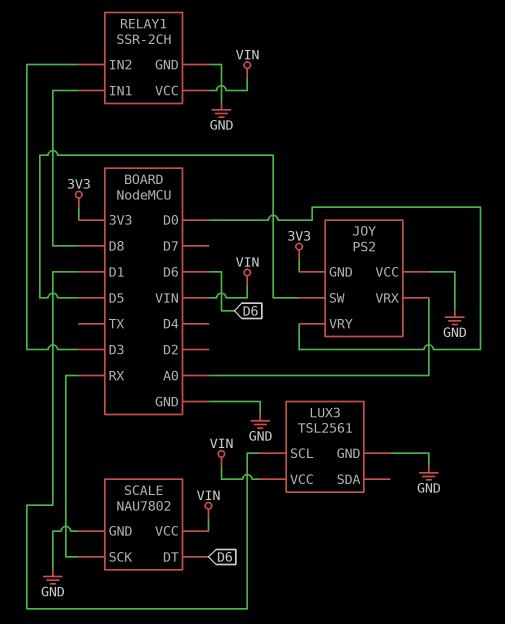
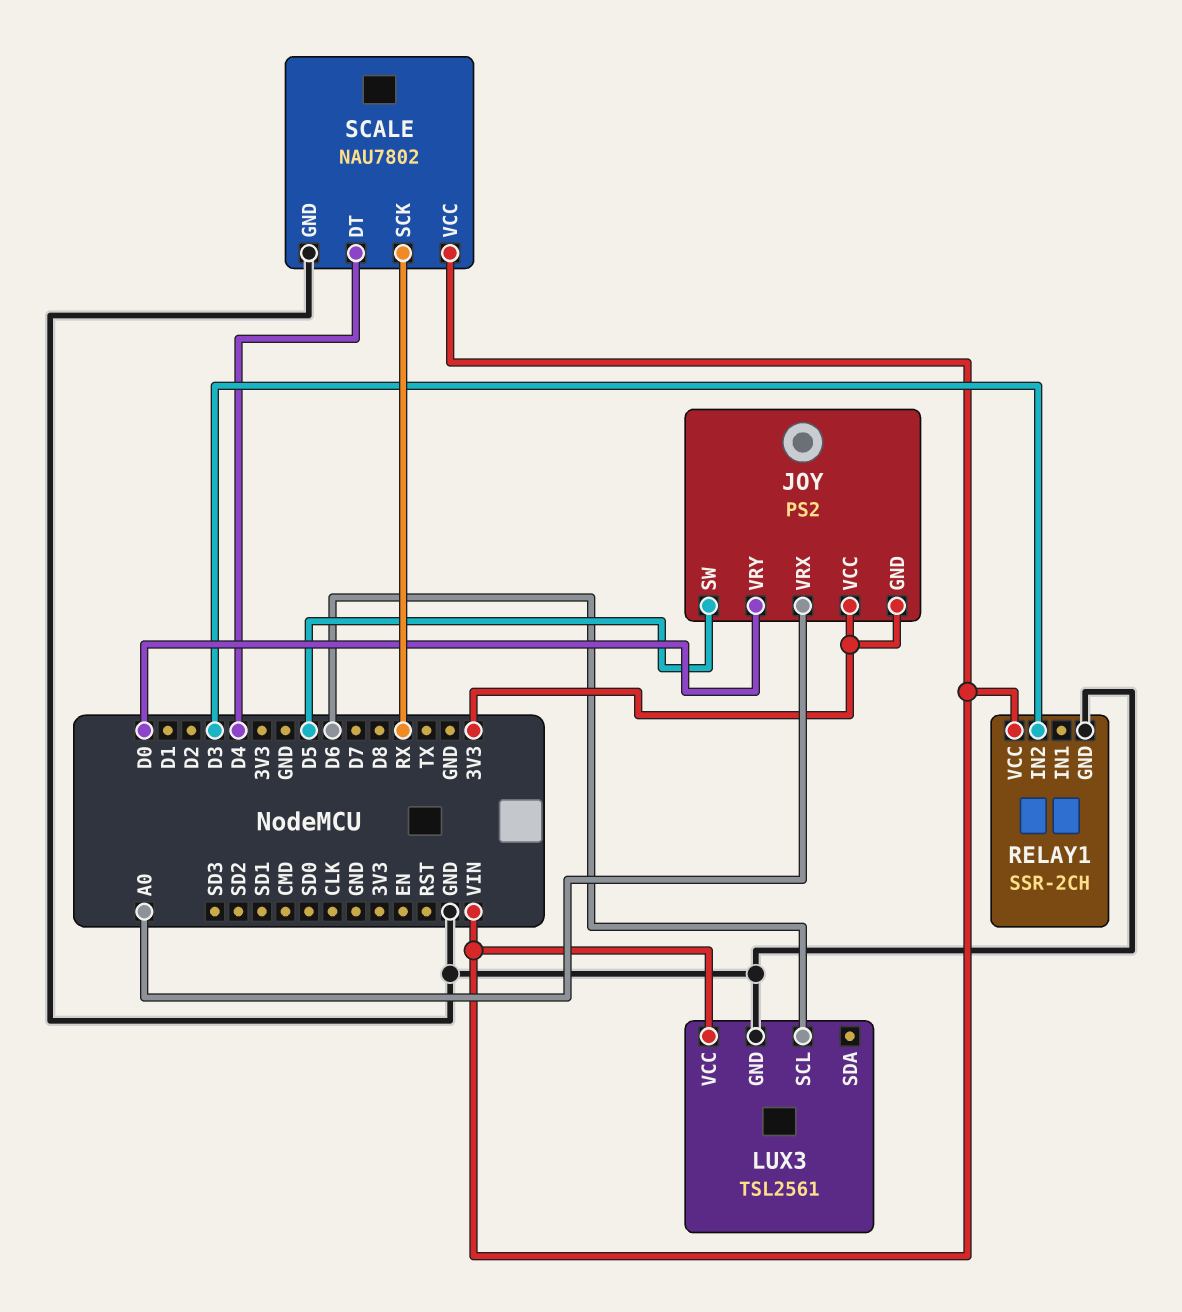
JOY pin VCC: GND -> 3V3
LUX3 pin SCL: D1 -> D6
RELAY1 pin IN1: D8 -> none
SCALE pin DT: D6 -> D4

